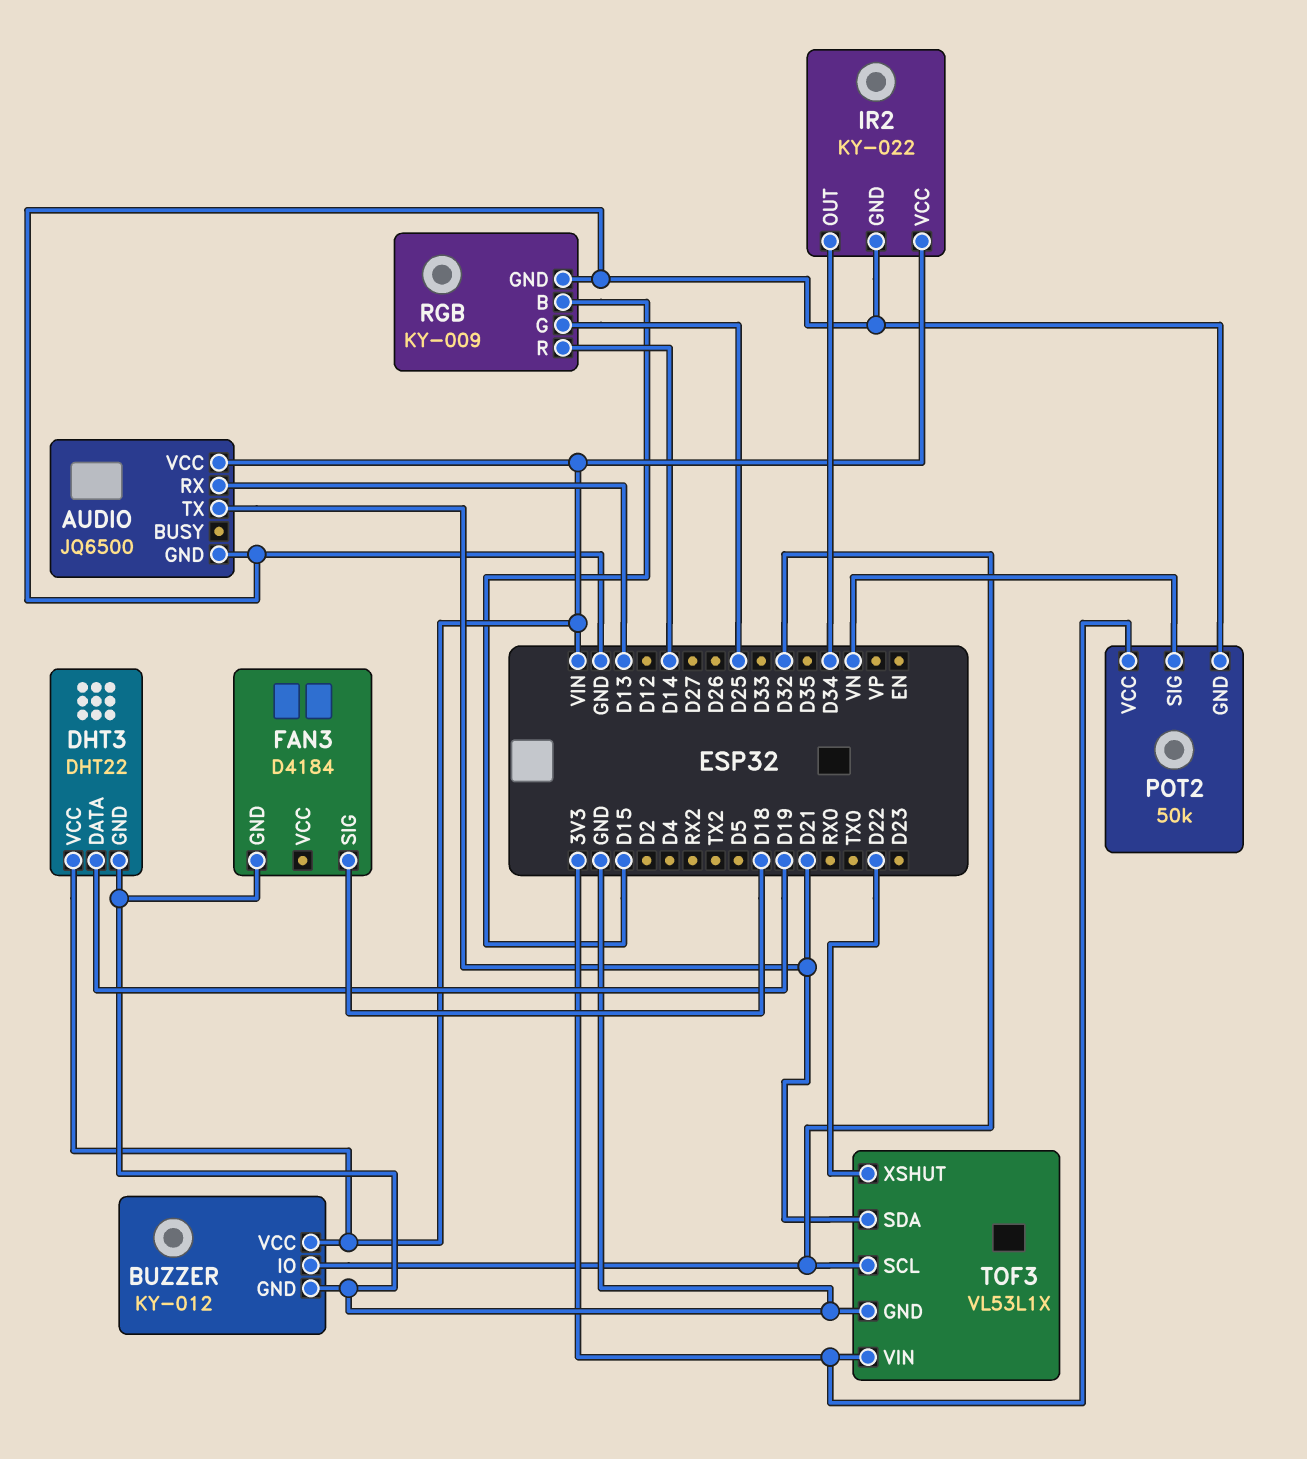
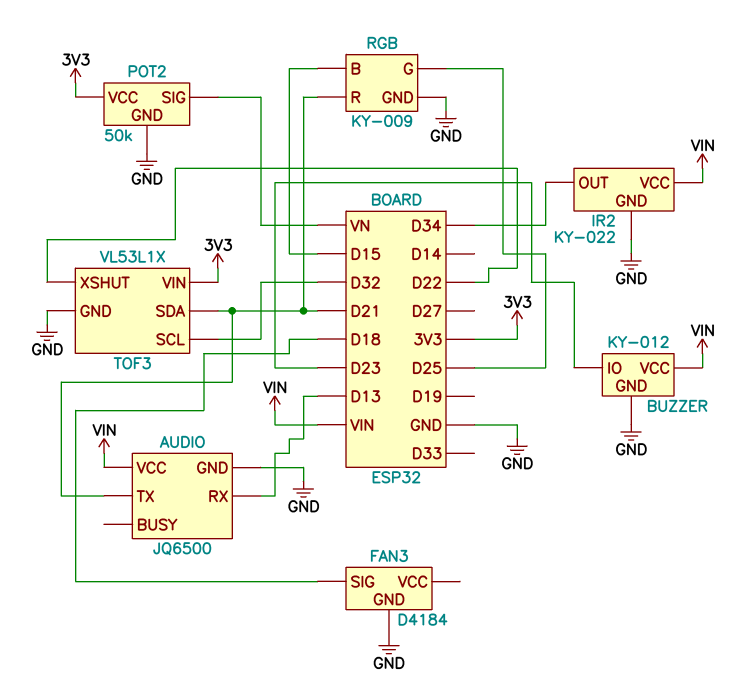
BUZZER pin IO: D32 -> D23
DHT3: DHT22 -> none
DHT3 pin DATA: D19 -> none
DHT3 pin GND: GND -> none
DHT3 pin VCC: VIN -> none
RGB pin R: D14 -> D21

